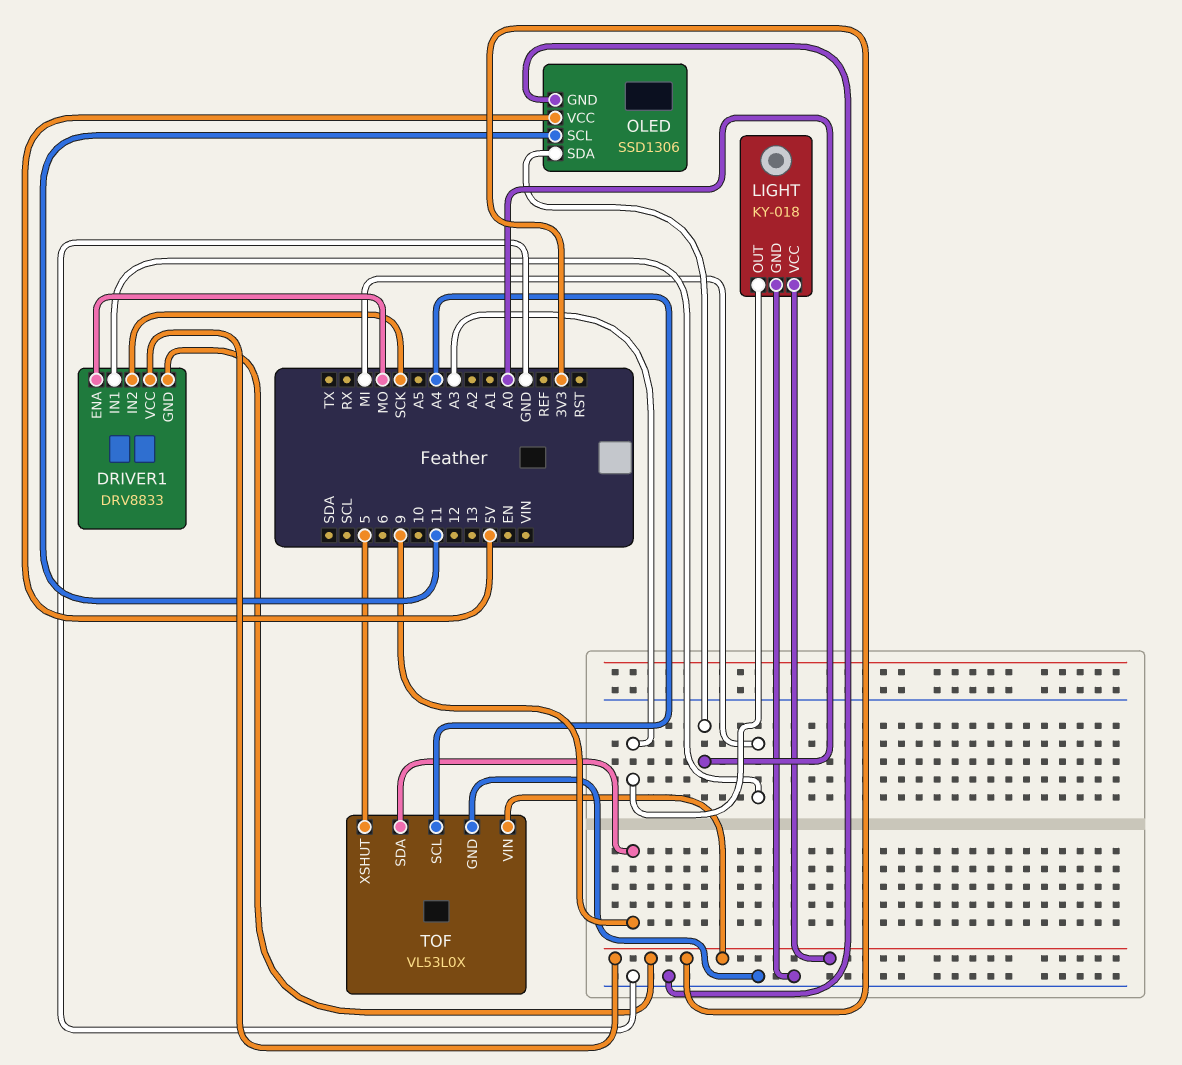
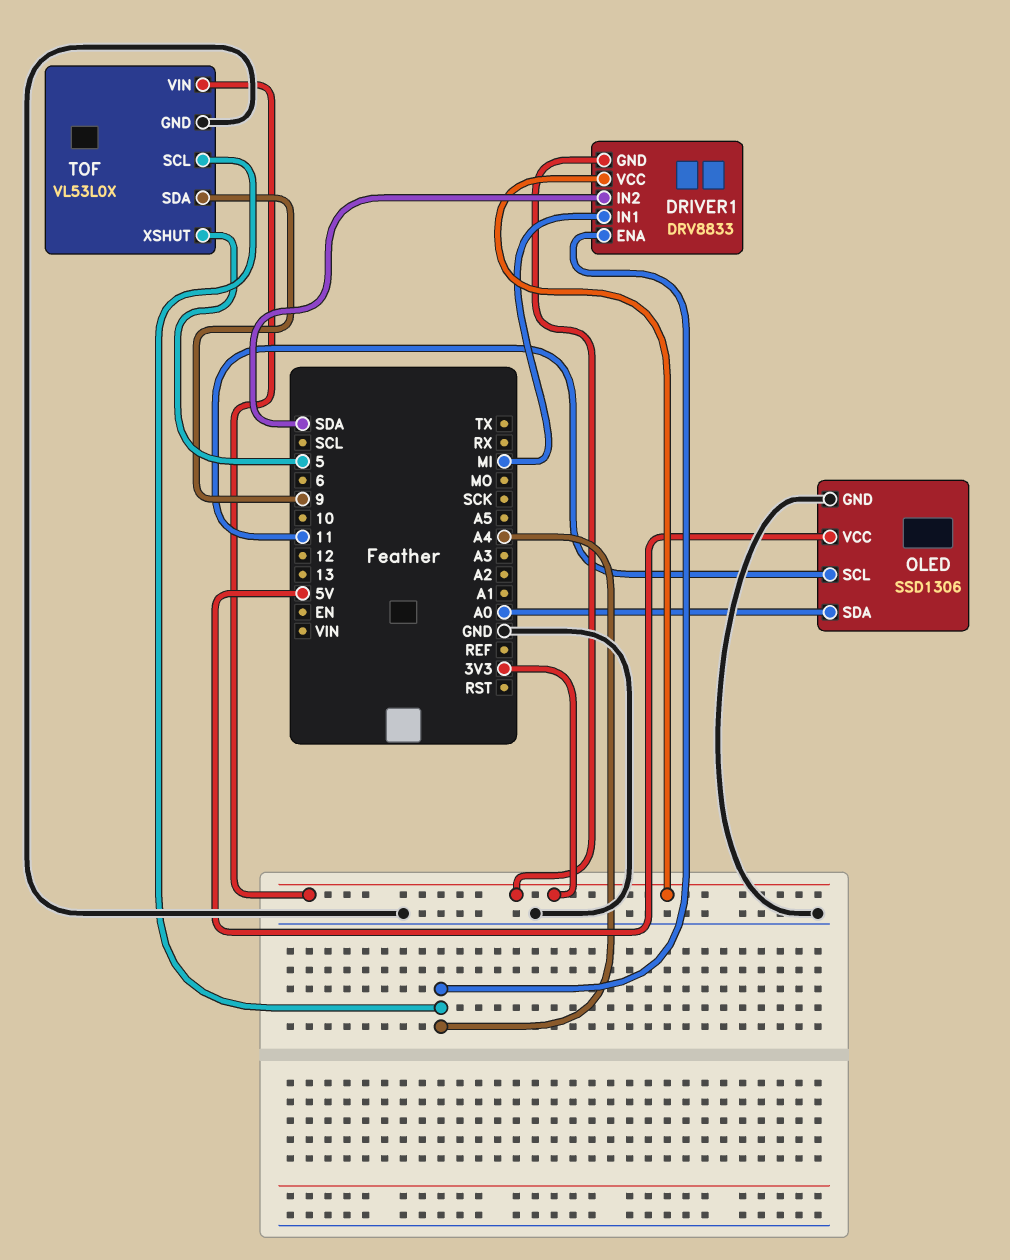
DRIVER1 pin ENA: MO -> A4
DRIVER1 pin IN2: SCK -> SDA
LIGHT: KY-018 -> none
LIGHT pin GND: GND -> none
LIGHT pin OUT: A3 -> none
LIGHT pin VCC: 3V3 -> none

